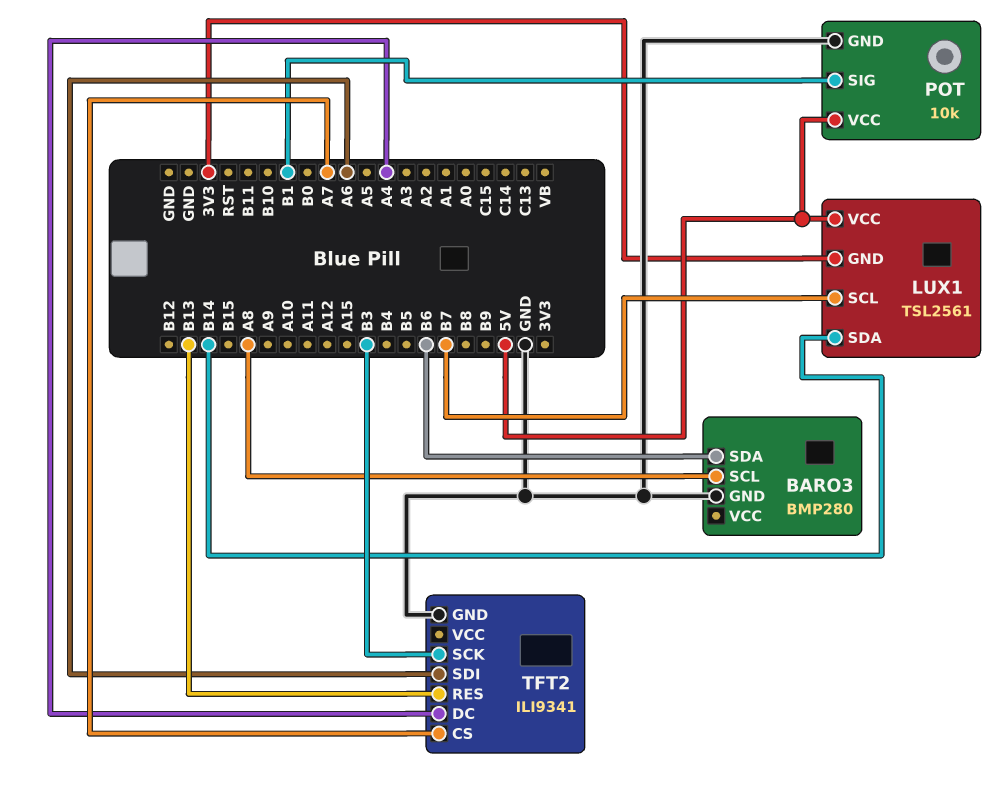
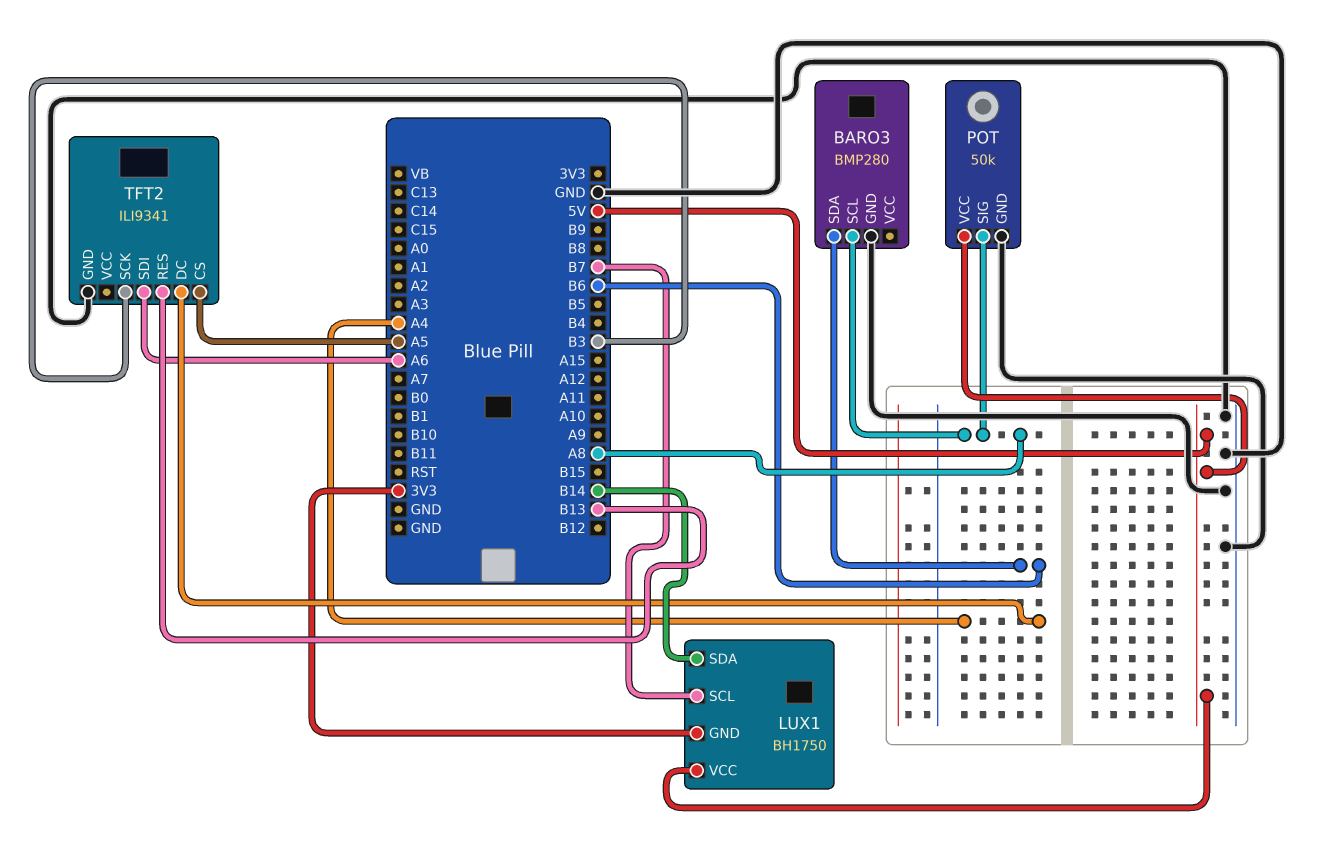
LUX1: TSL2561 -> BH1750
POT: 10k -> 50k
POT pin SIG: B1 -> A8
TFT2 pin CS: A7 -> A5

